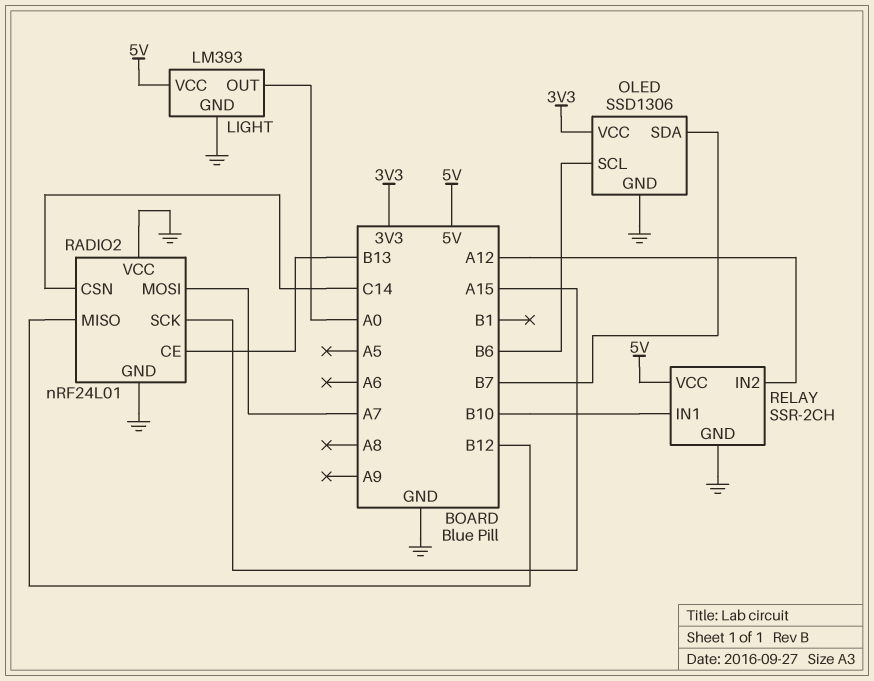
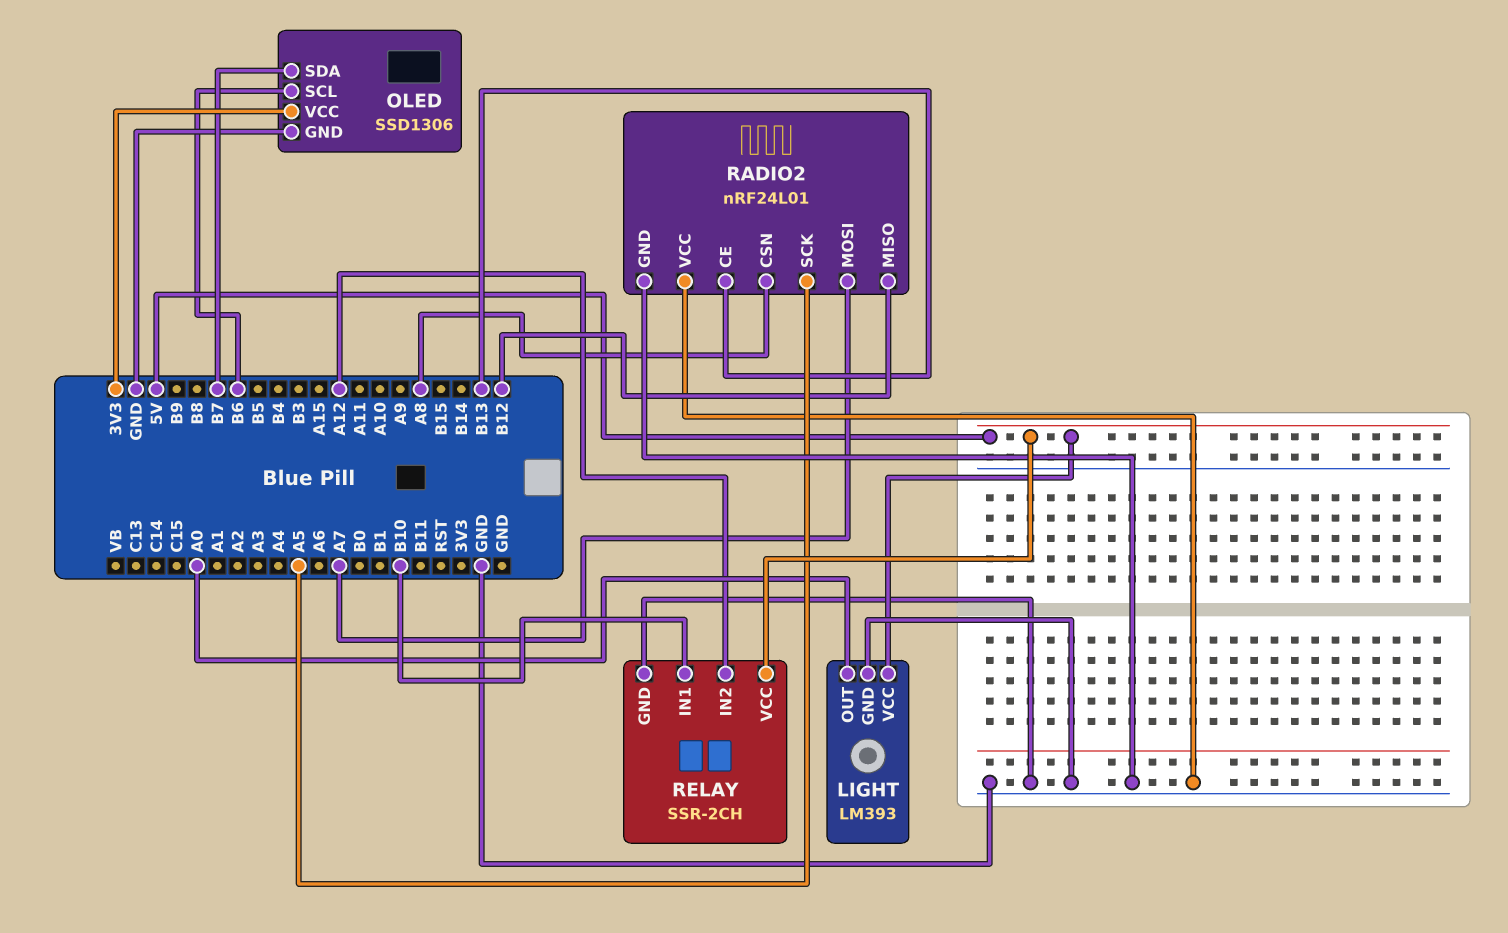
RADIO2 pin CSN: C14 -> A8
RADIO2 pin SCK: A15 -> A5

